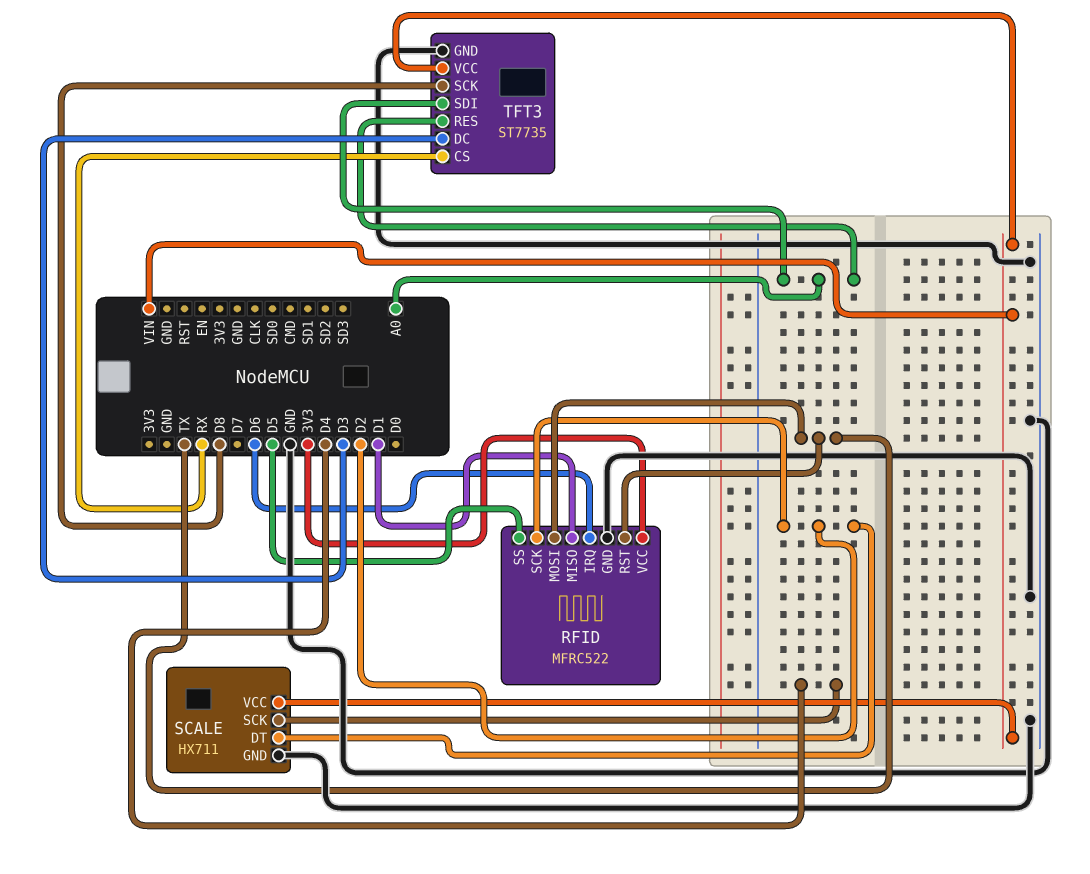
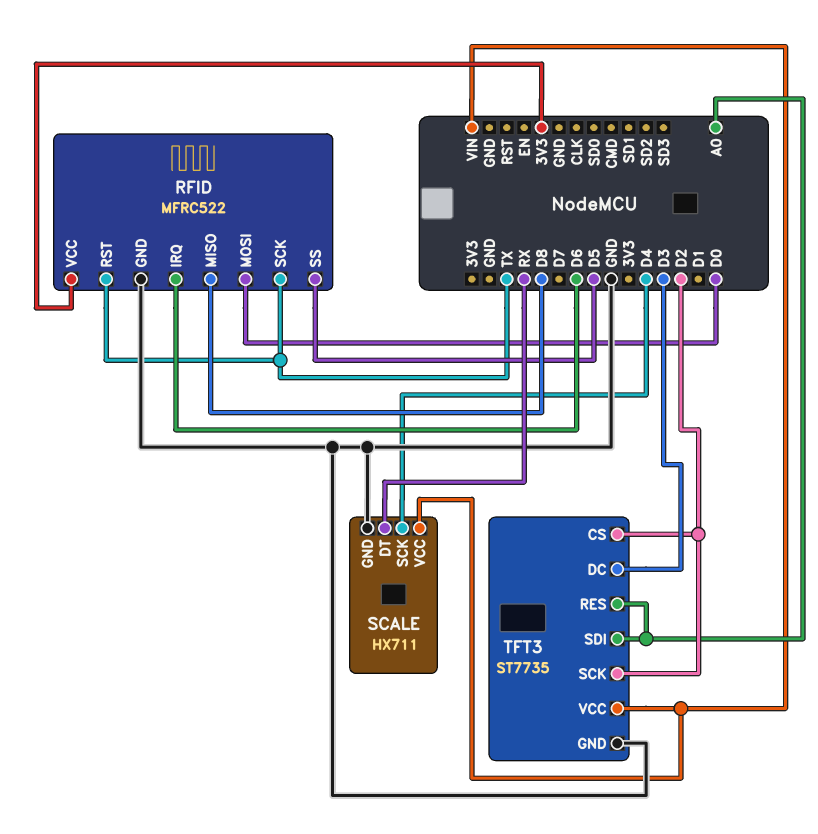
RFID pin MISO: D1 -> D8
RFID pin MOSI: TX -> D0
RFID pin SCK: D2 -> TX
SCALE pin DT: D2 -> RX
TFT3 pin CS: RX -> D2
TFT3 pin SCK: D8 -> D2

